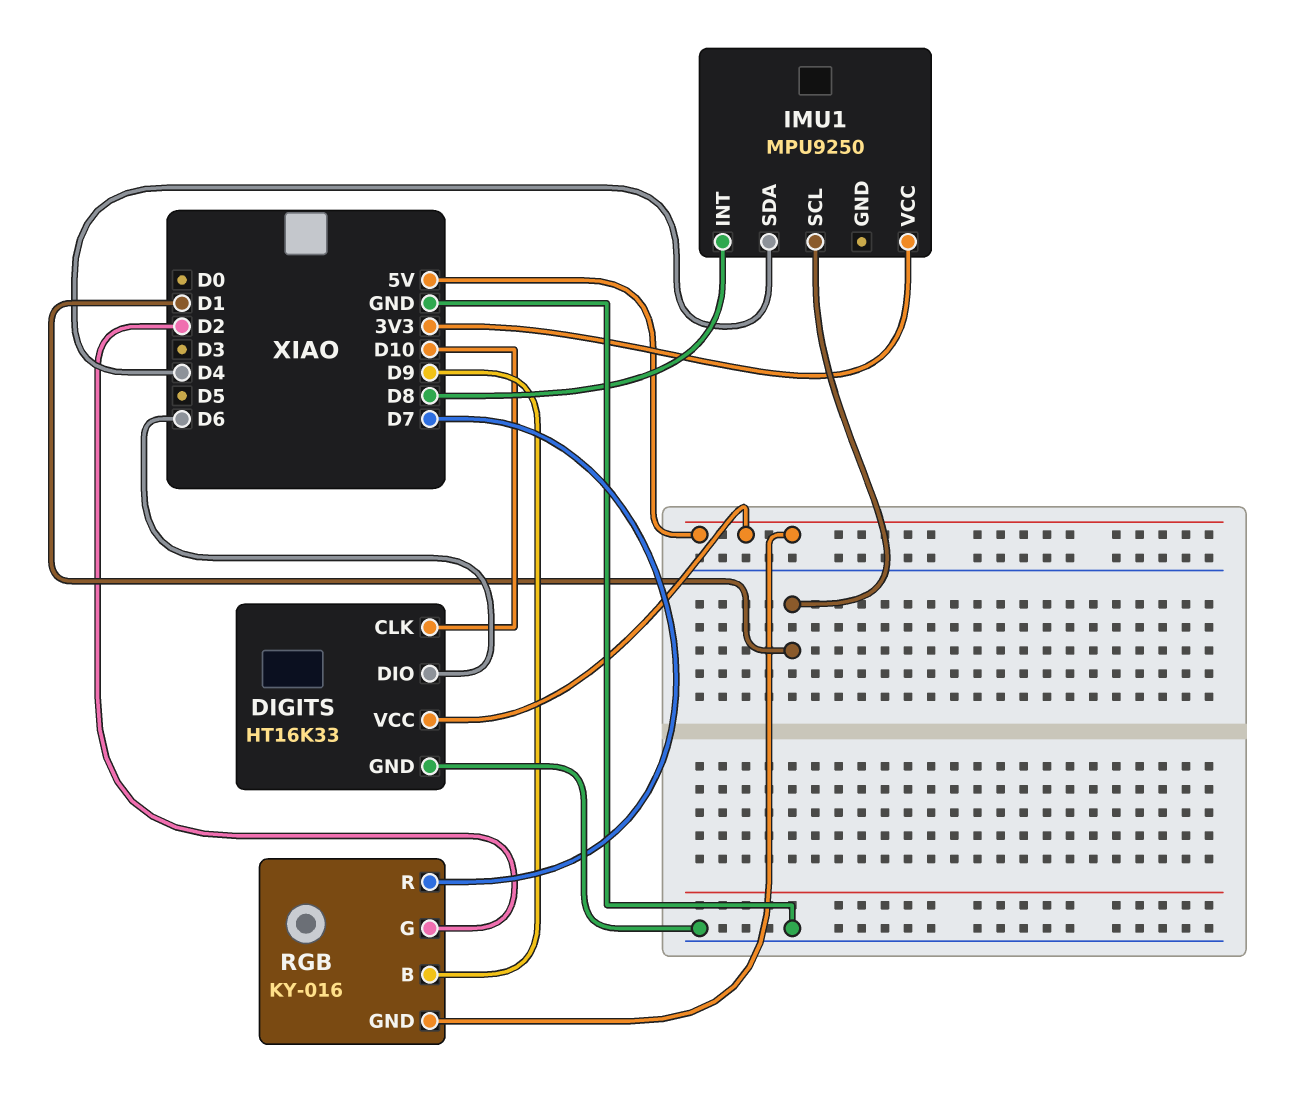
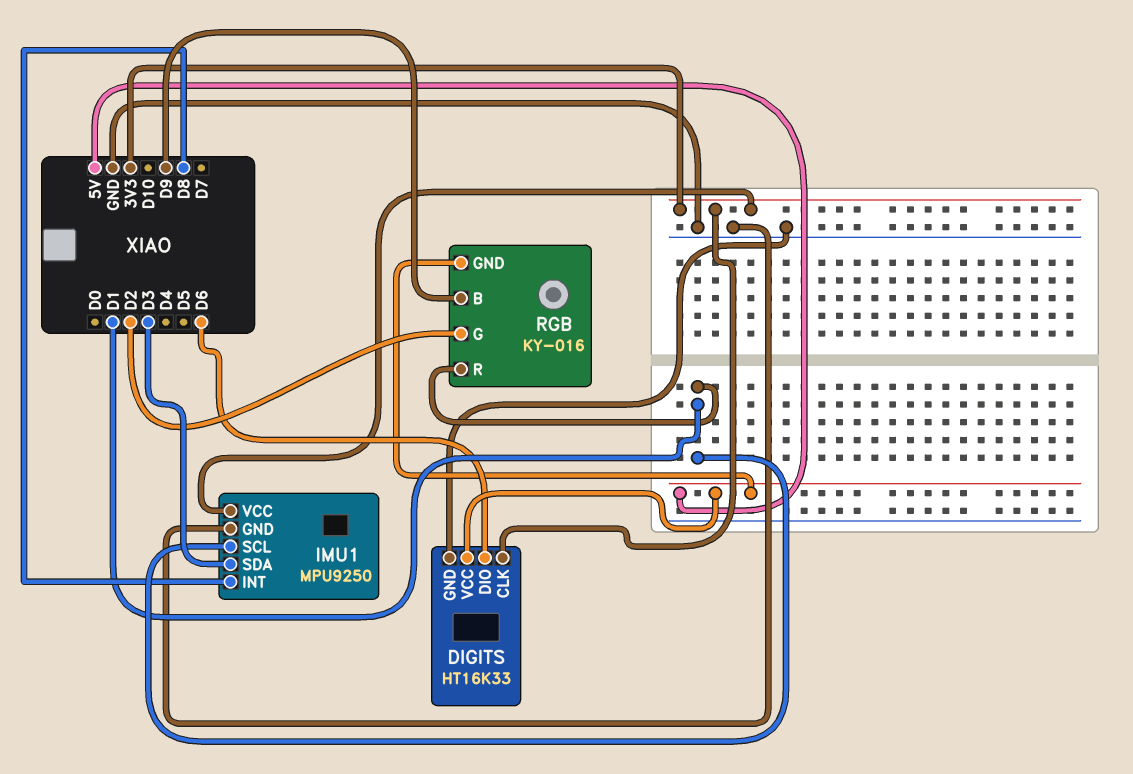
DIGITS pin CLK: D10 -> 3V3
IMU1 pin GND: none -> GND
IMU1 pin SDA: D4 -> D3
RGB pin R: D7 -> D1

